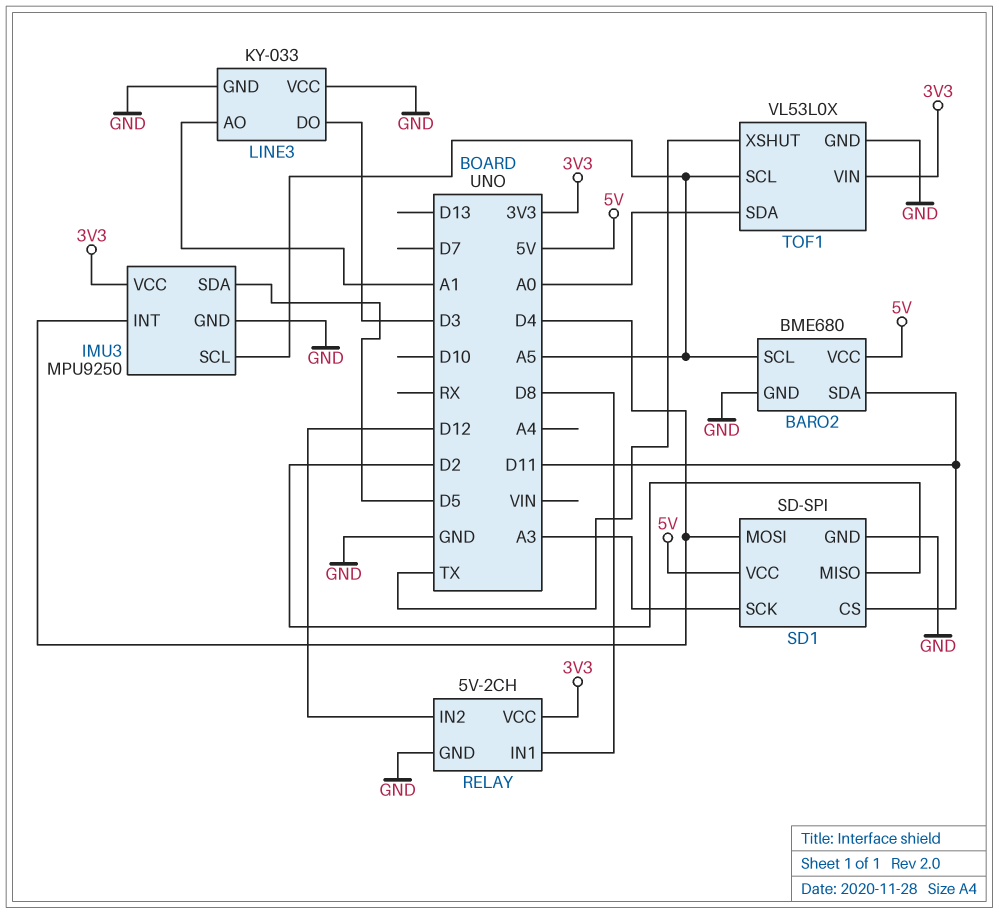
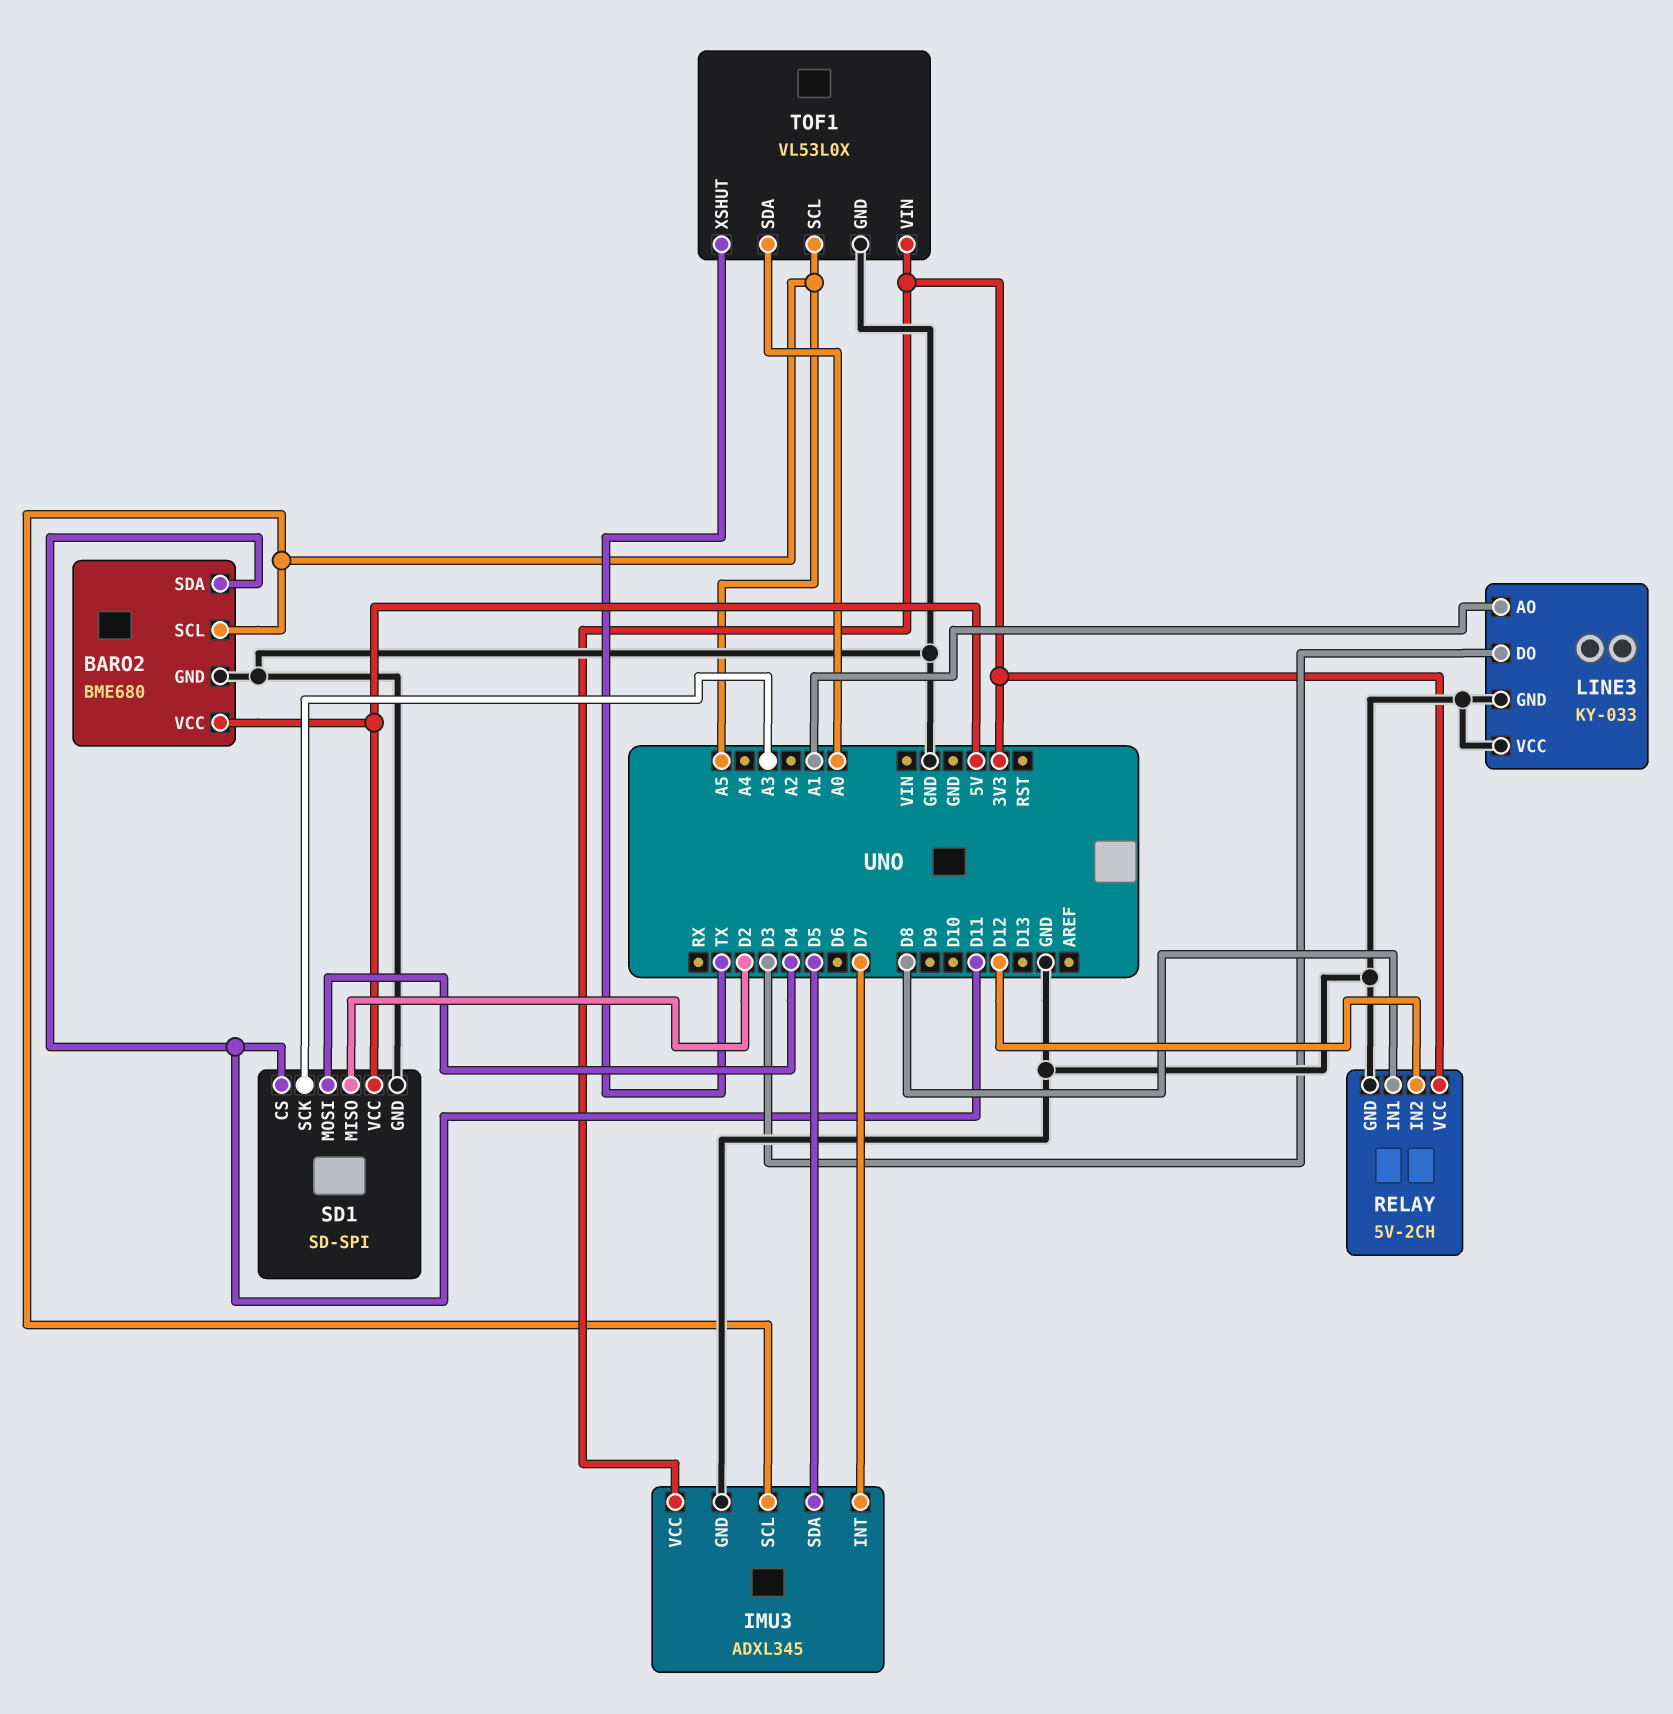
IMU3: MPU9250 -> ADXL345
IMU3 pin INT: D4 -> D7

